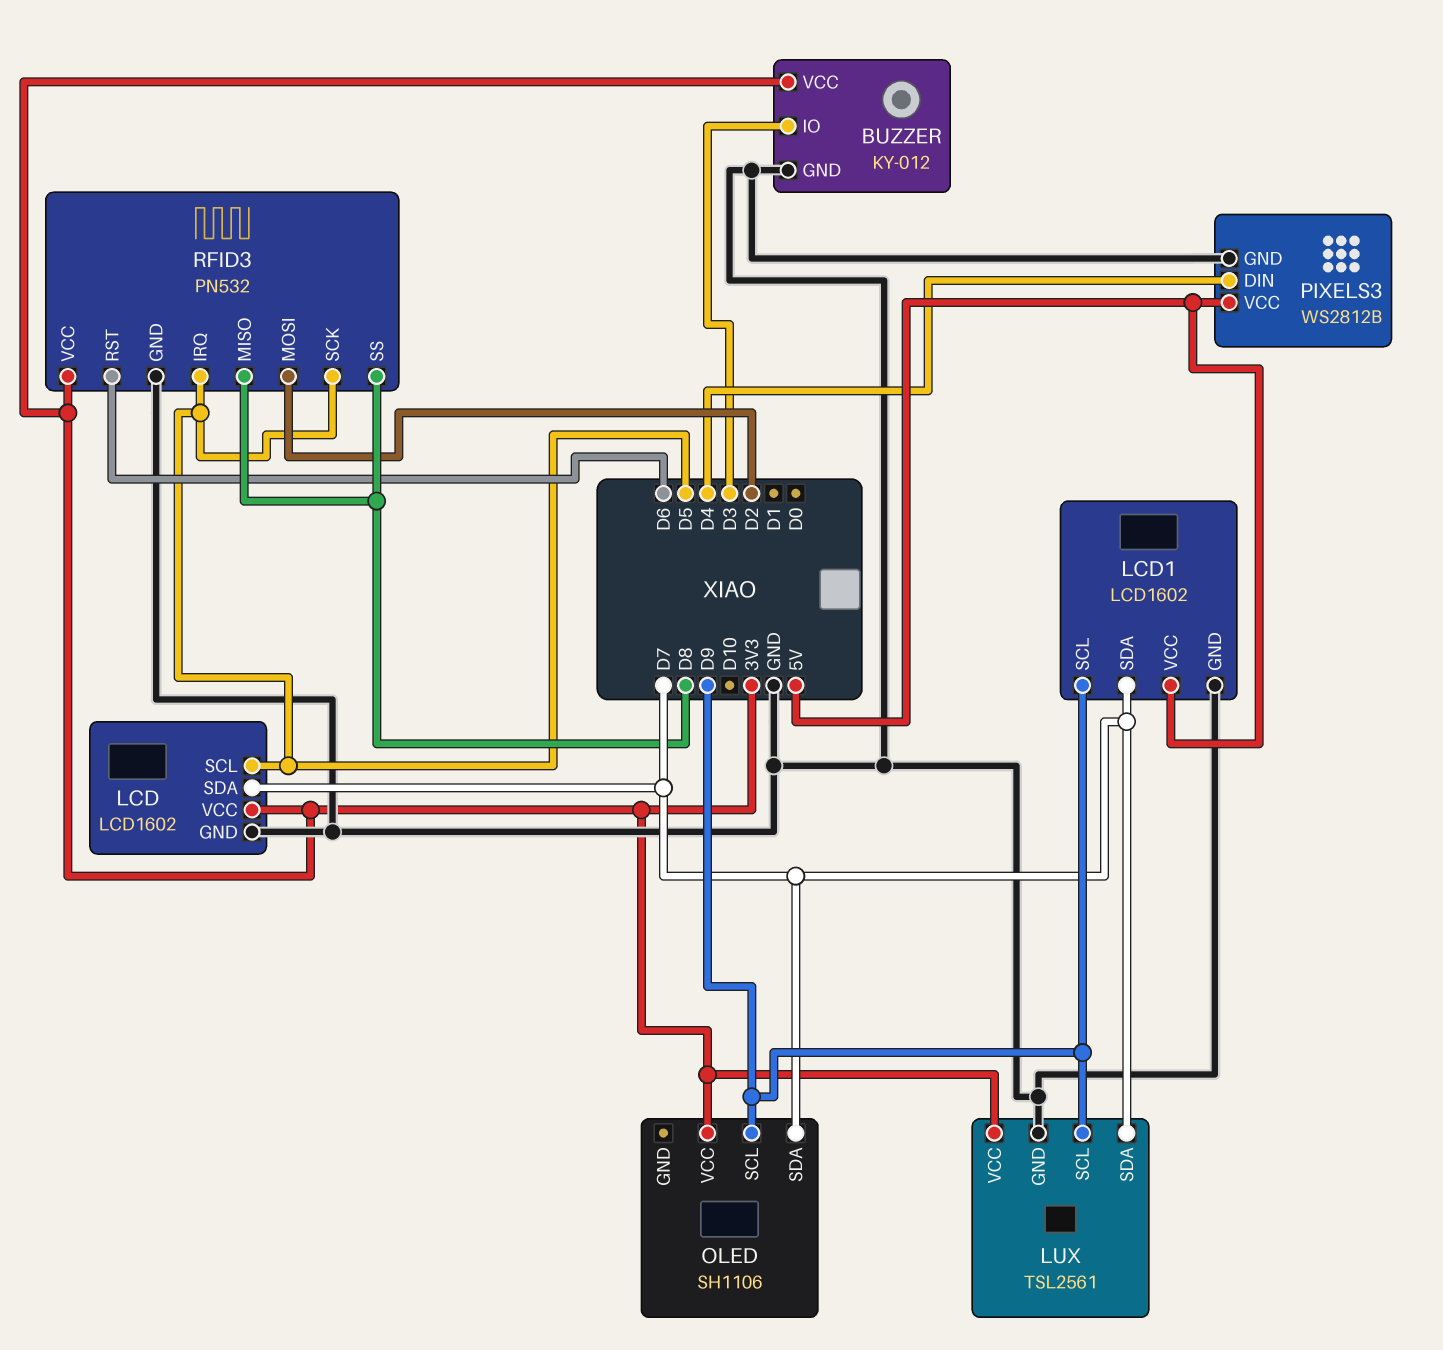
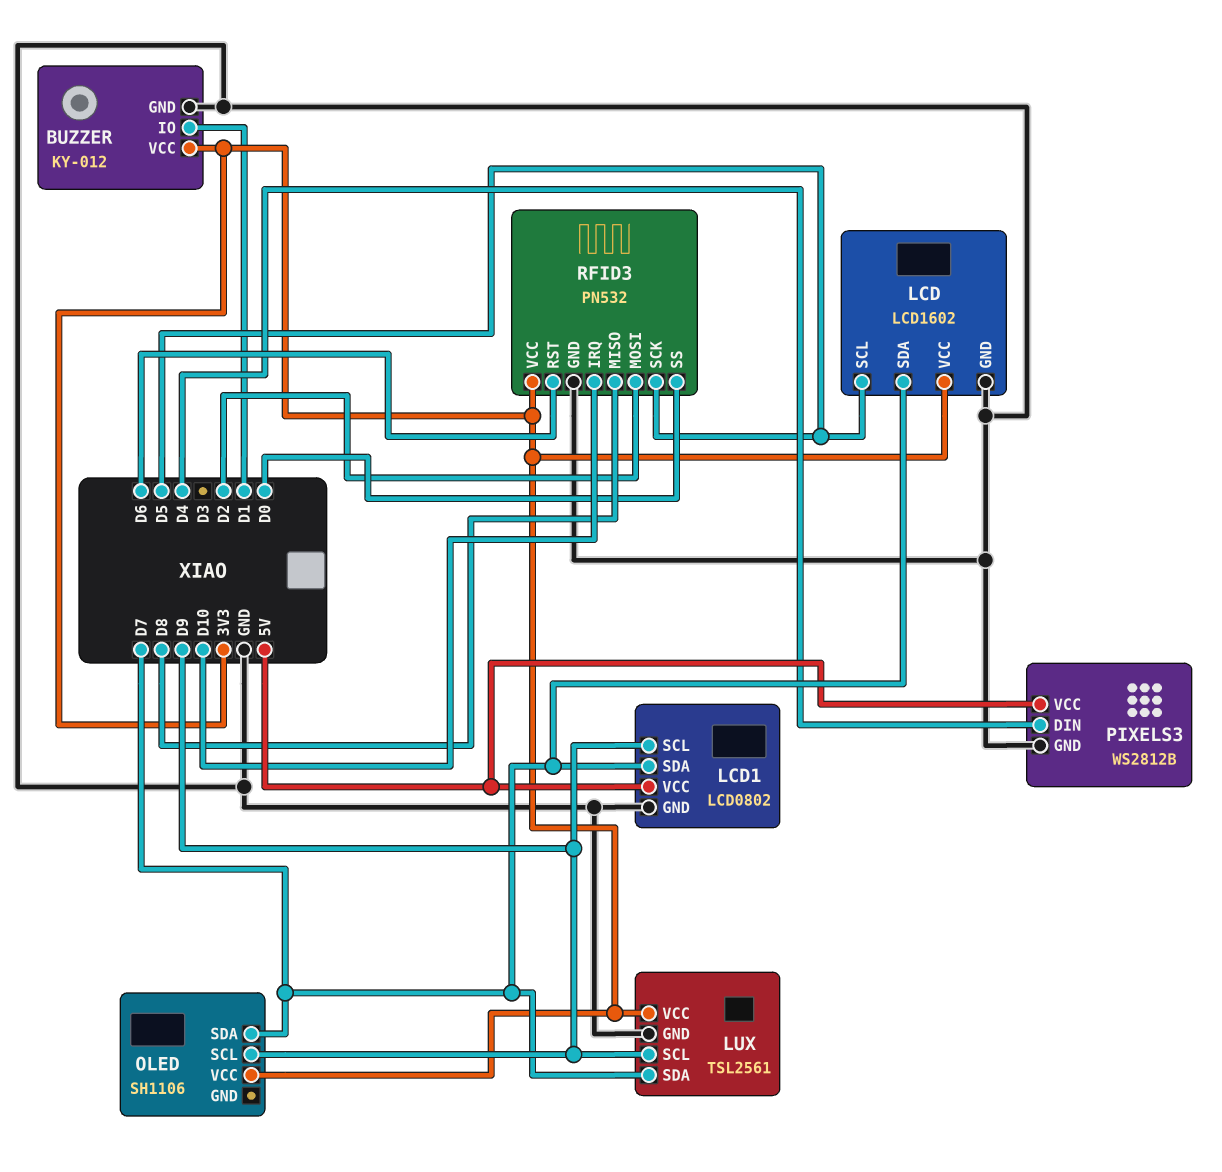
BUZZER pin IO: D3 -> D1
LCD1: LCD1602 -> LCD0802
RFID3 pin IRQ: D5 -> D10
RFID3 pin SS: D8 -> D0

